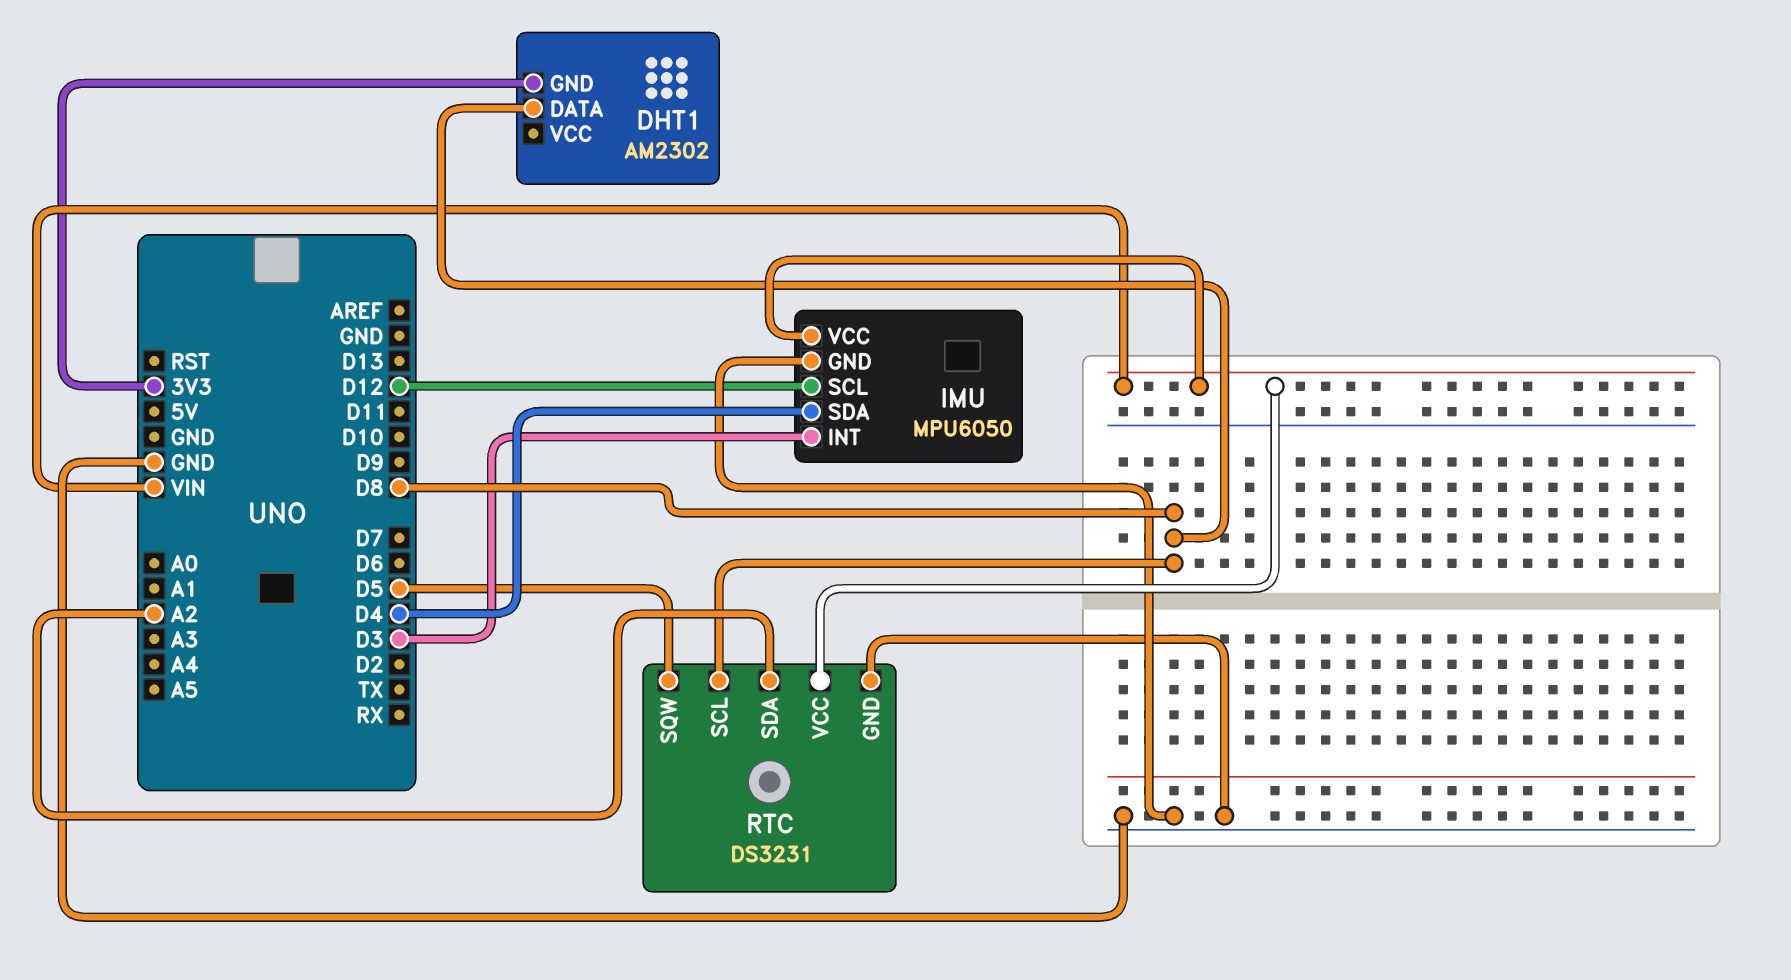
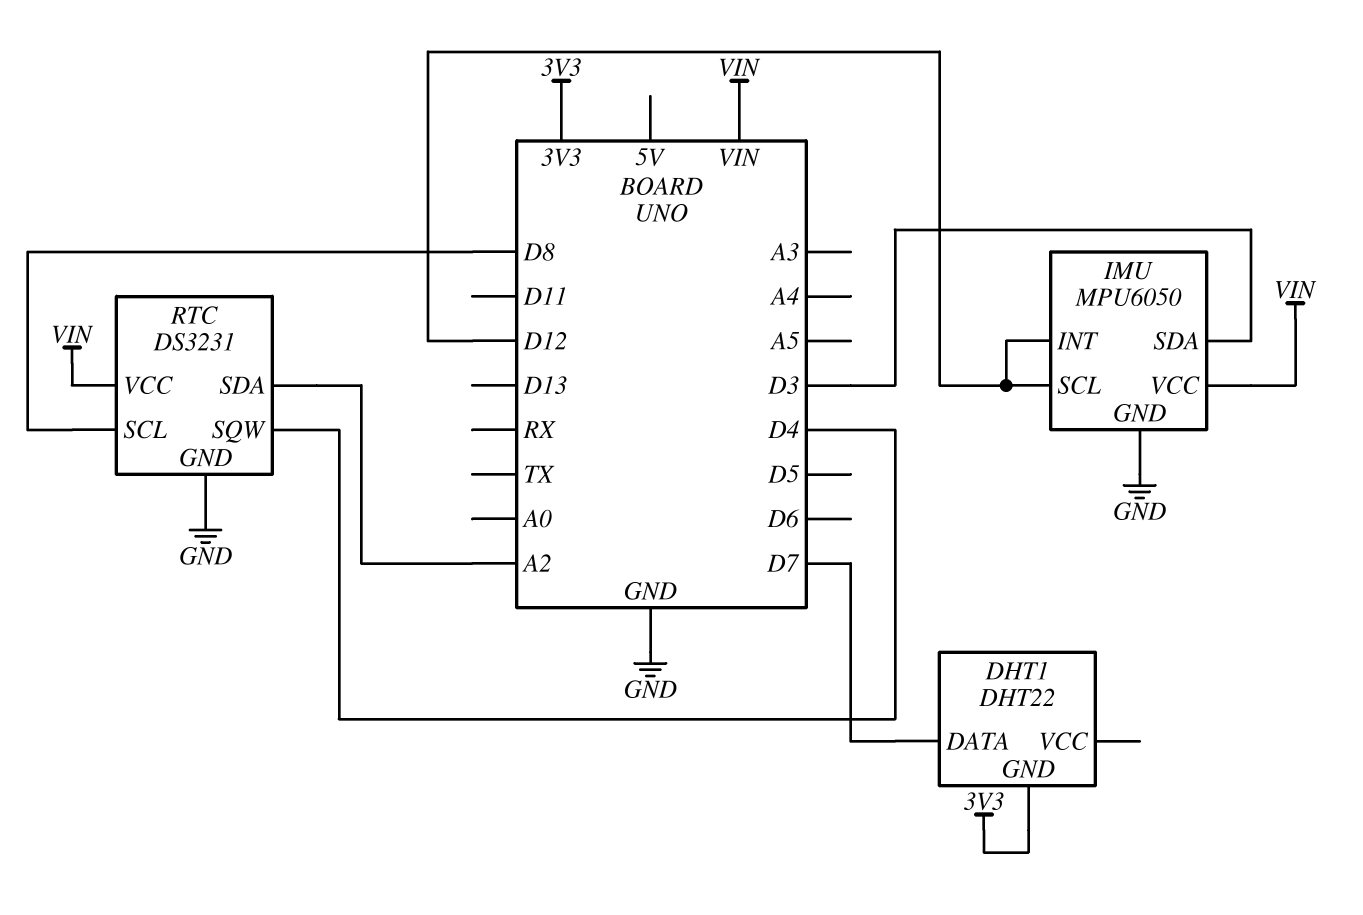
DHT1: AM2302 -> DHT22
DHT1 pin DATA: D8 -> D7
IMU pin INT: D3 -> D12
IMU pin SDA: D4 -> D3
RTC pin SQW: D5 -> D4

